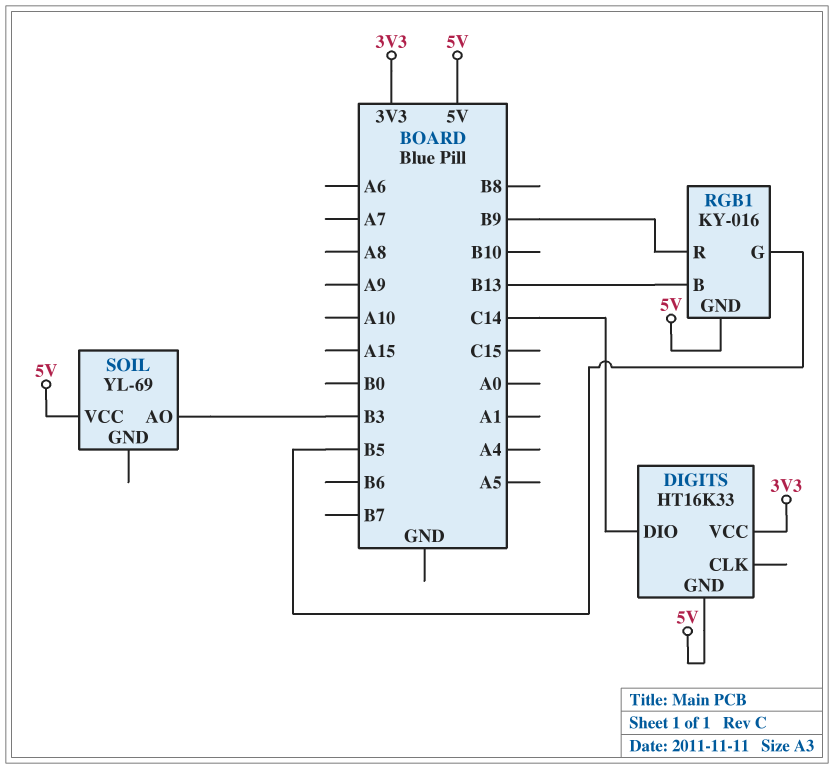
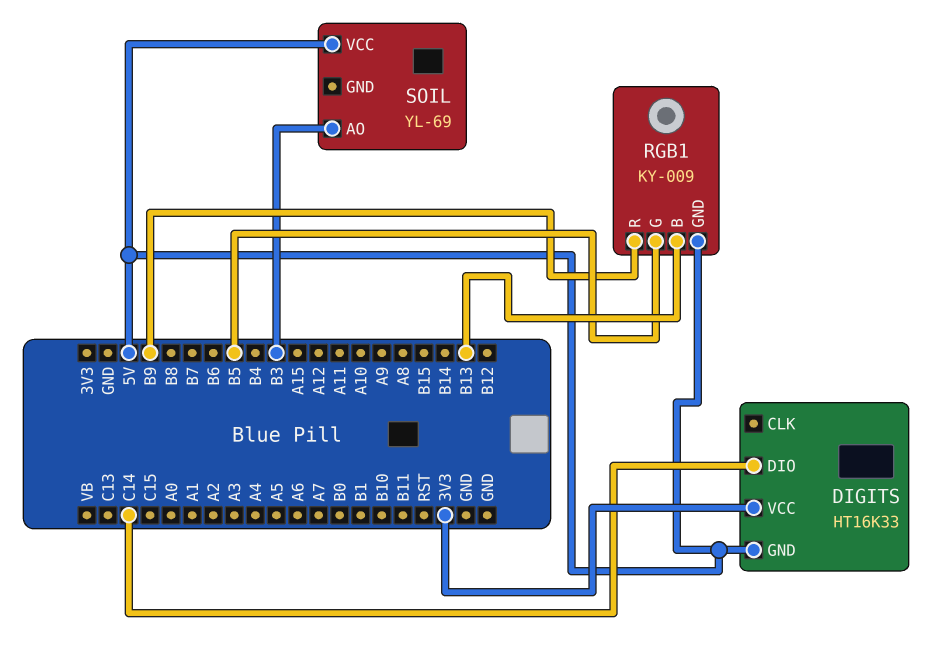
RGB1: KY-016 -> KY-009

